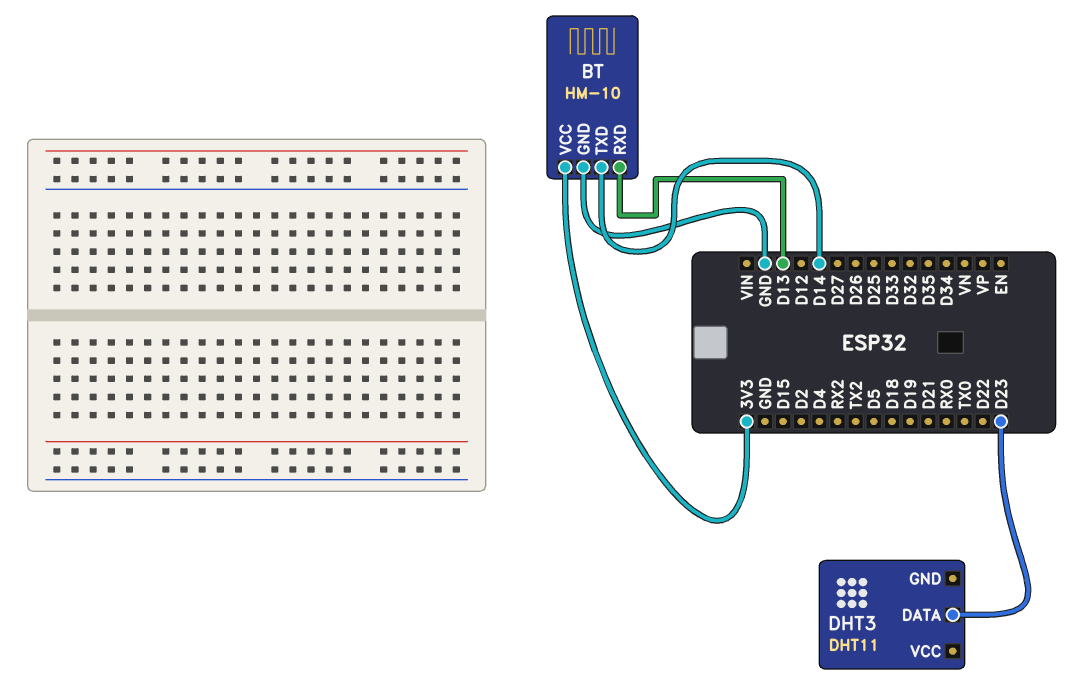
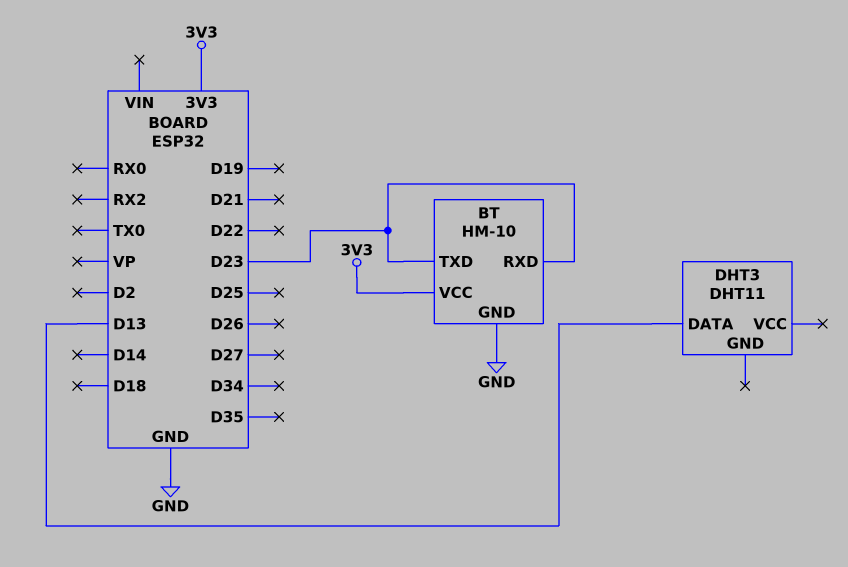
BT pin RXD: D13 -> D23
BT pin TXD: D14 -> D23
DHT3 pin DATA: D23 -> D13

